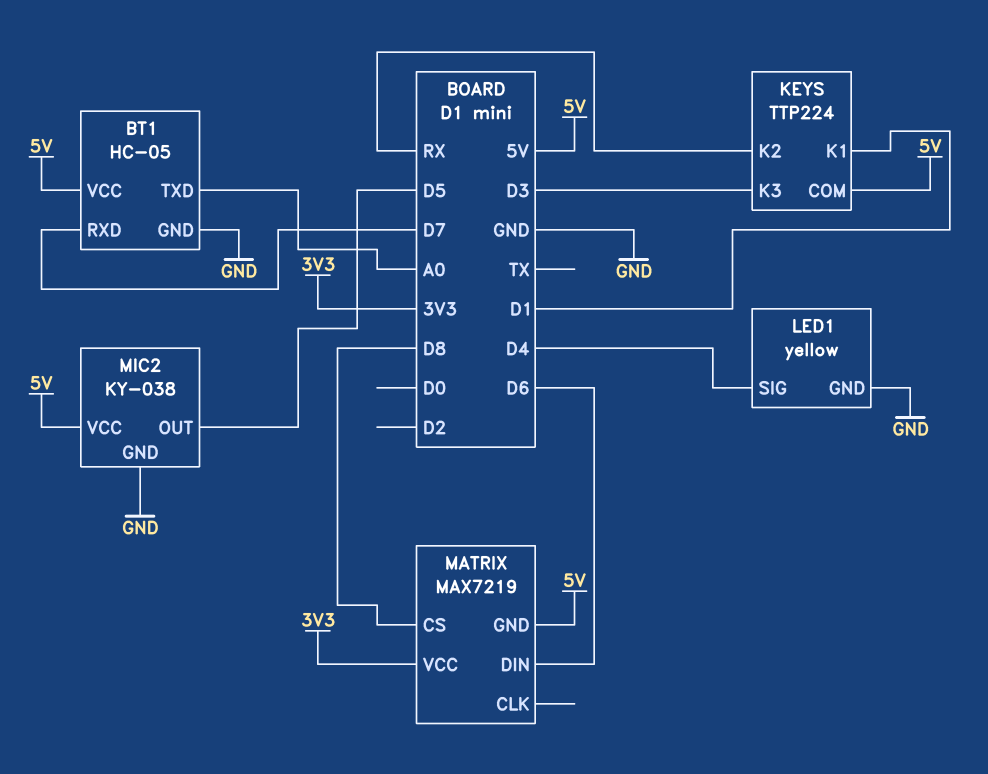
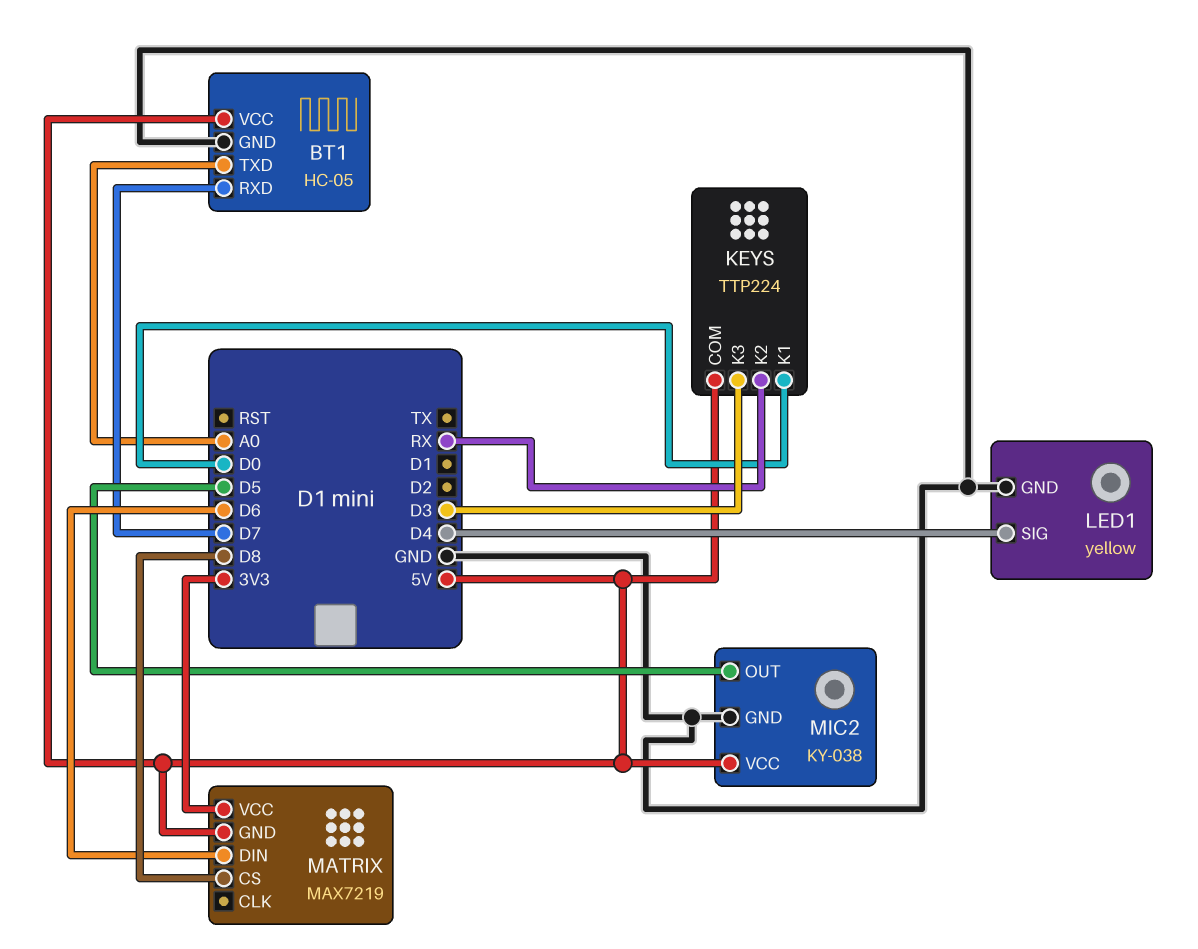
KEYS pin K1: D1 -> D0

